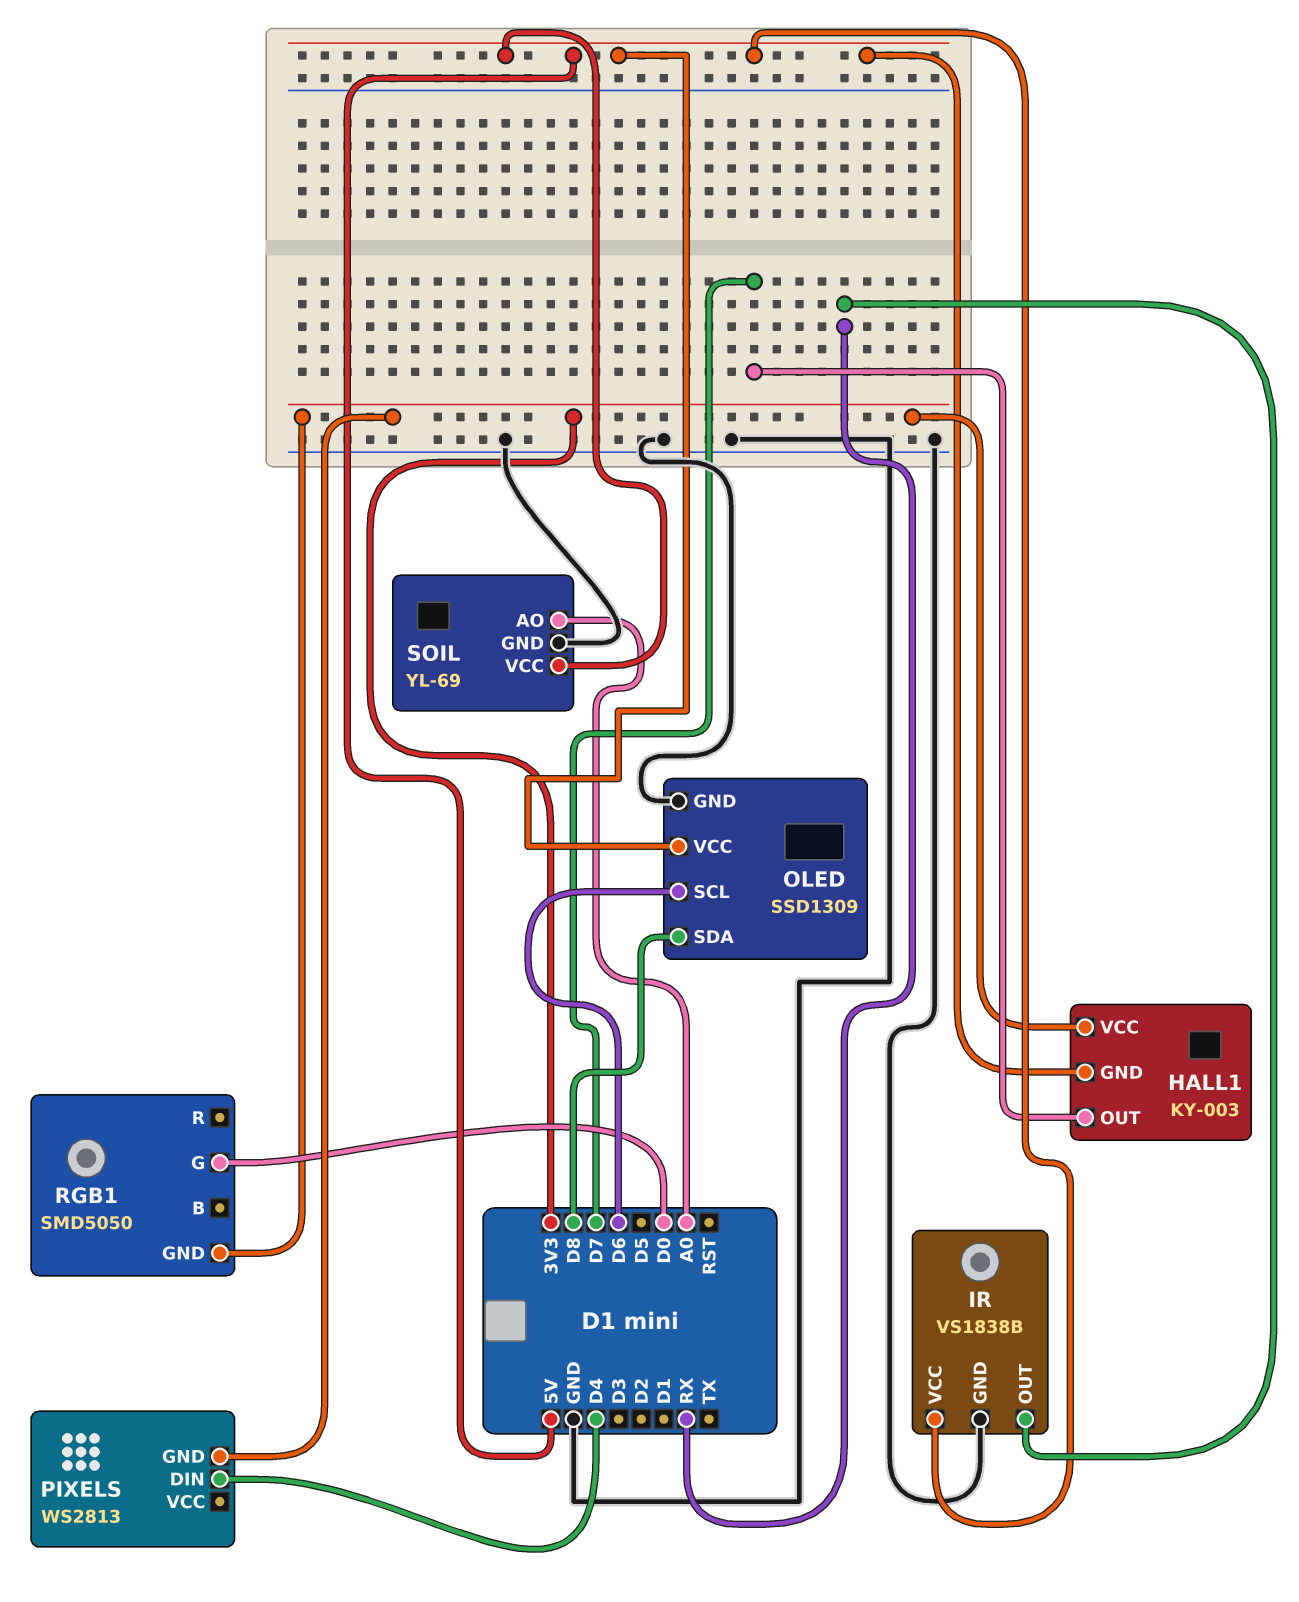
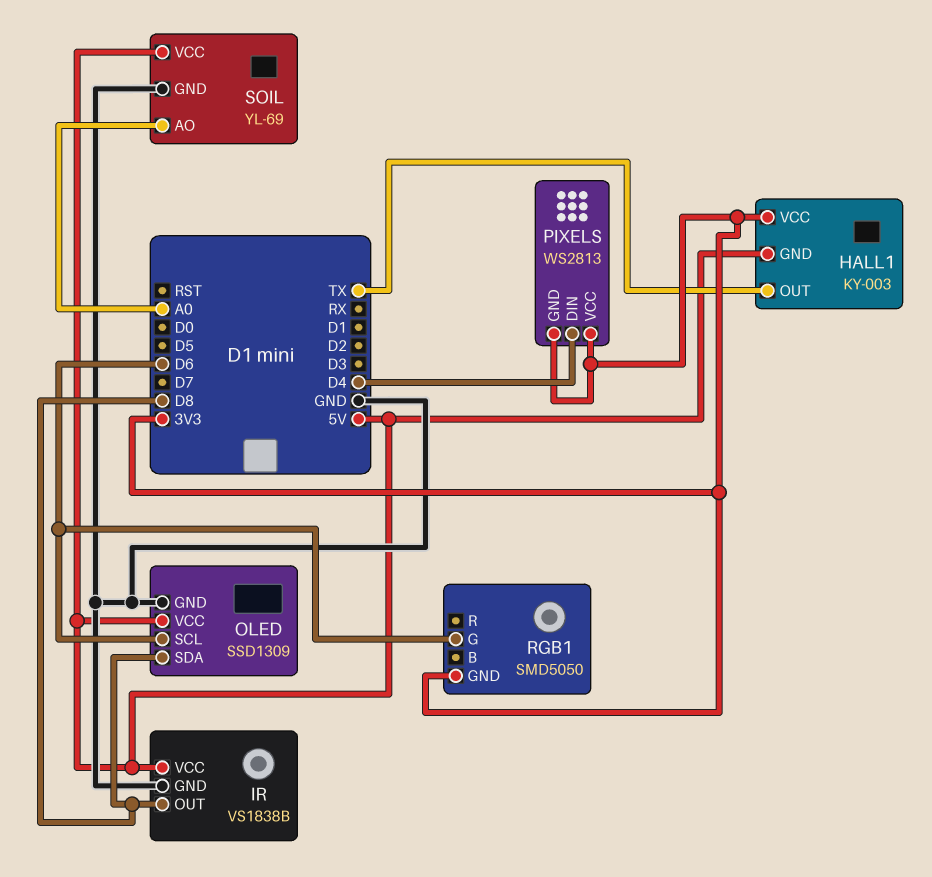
HALL1 pin OUT: D7 -> TX
IR pin OUT: RX -> D8
PIXELS pin VCC: none -> 3V3
RGB1 pin G: D0 -> D6

